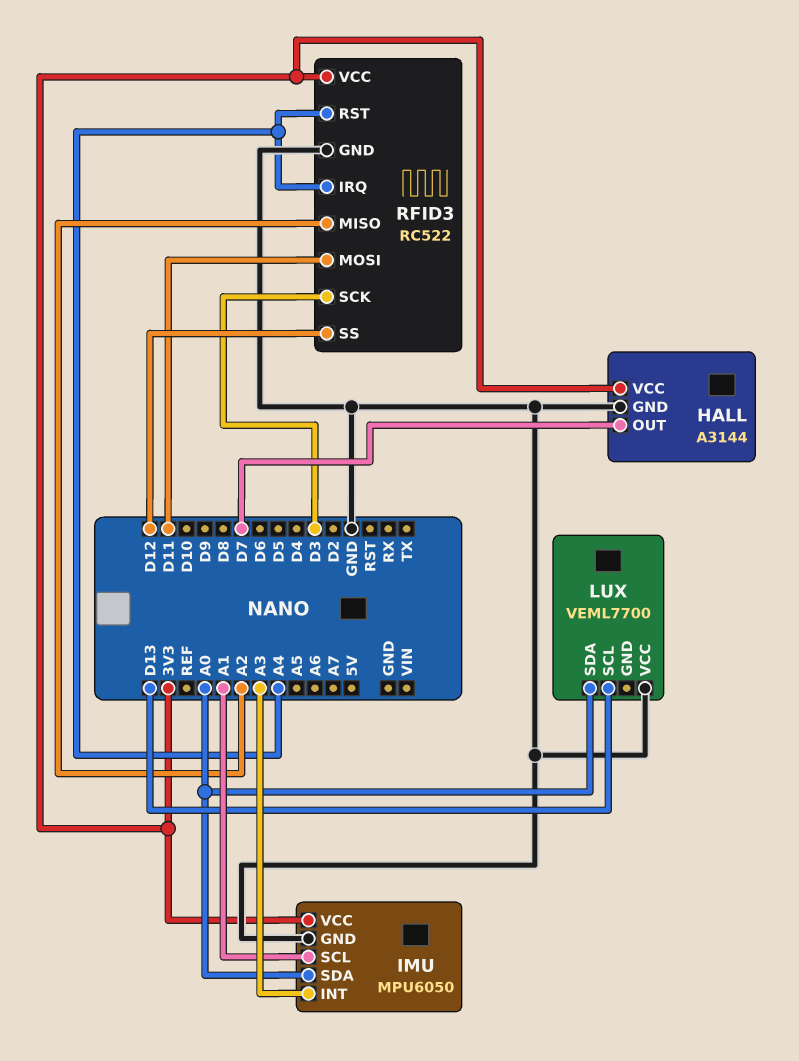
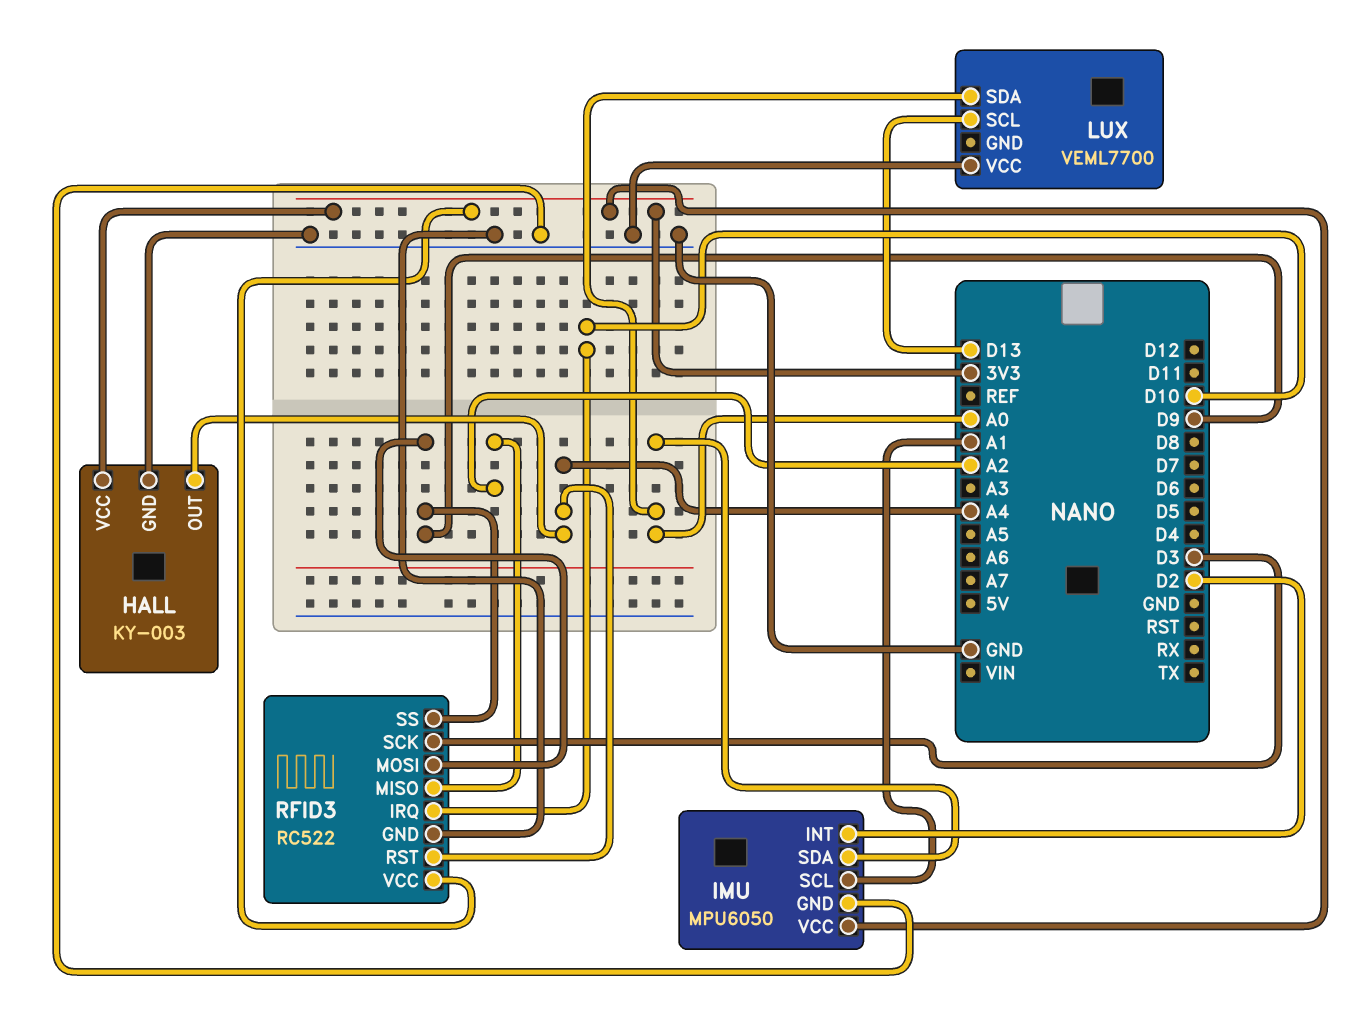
HALL: A3144 -> KY-003
HALL pin OUT: D7 -> A4
IMU pin INT: A3 -> D2
RFID3 pin IRQ: A4 -> D10
RFID3 pin MOSI: D11 -> D9
RFID3 pin SS: D12 -> D9

